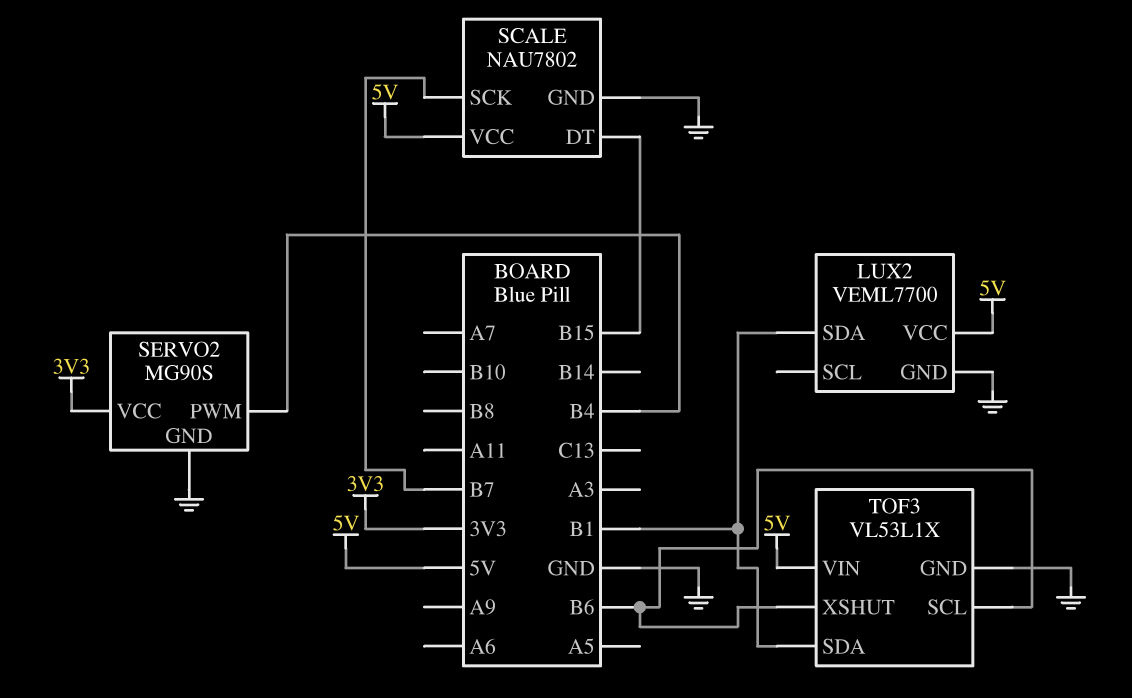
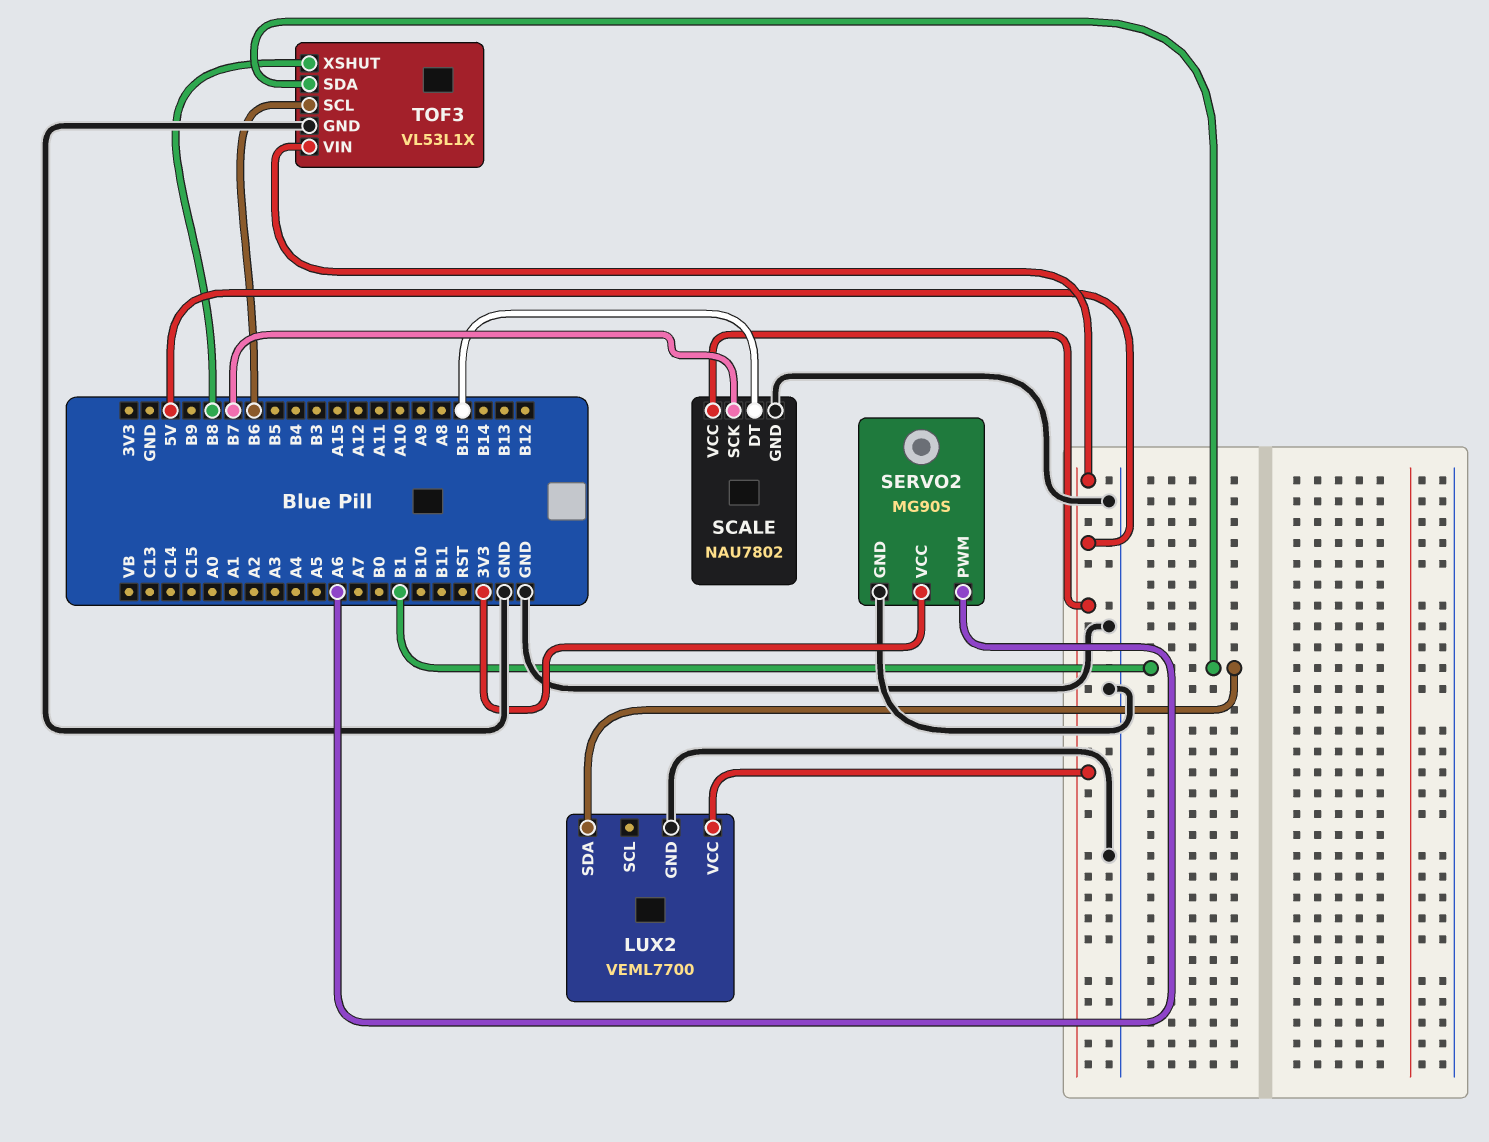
SERVO2 pin PWM: B4 -> A6
TOF3 pin XSHUT: B6 -> B8

